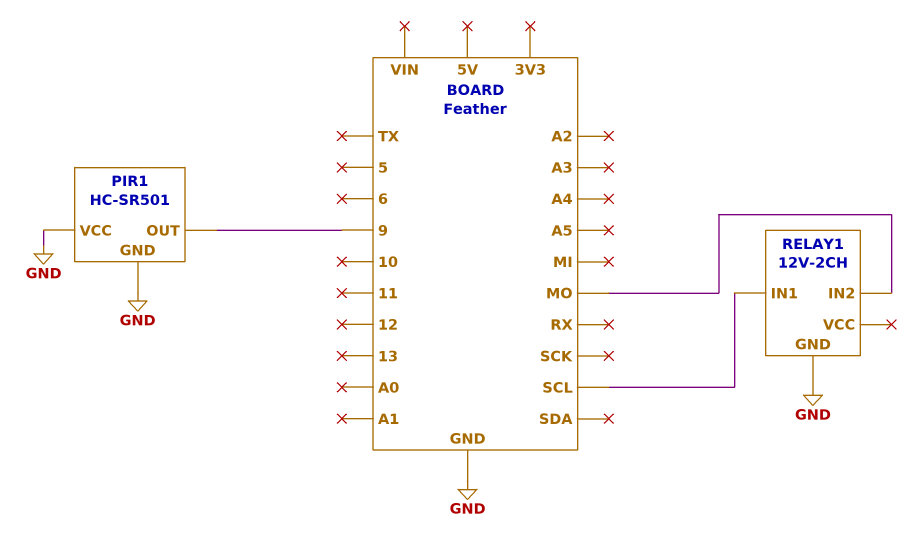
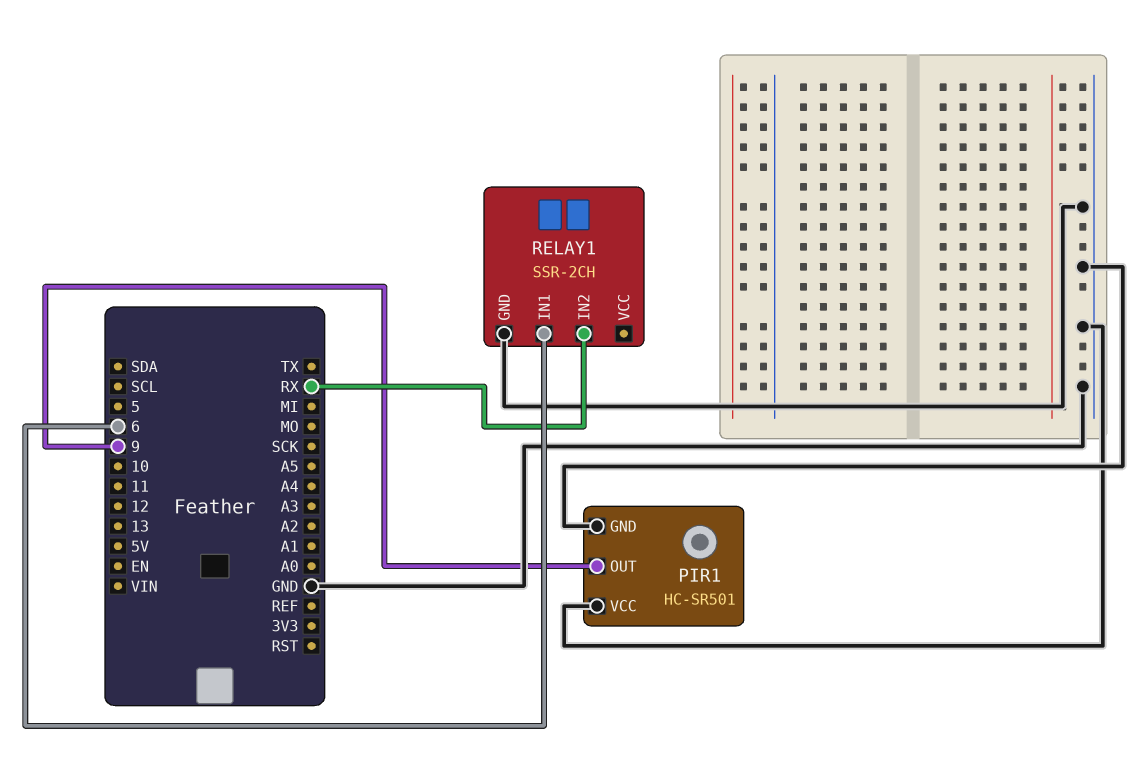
RELAY1: 12V-2CH -> SSR-2CH
RELAY1 pin IN1: SCL -> 6
RELAY1 pin IN2: MO -> RX

